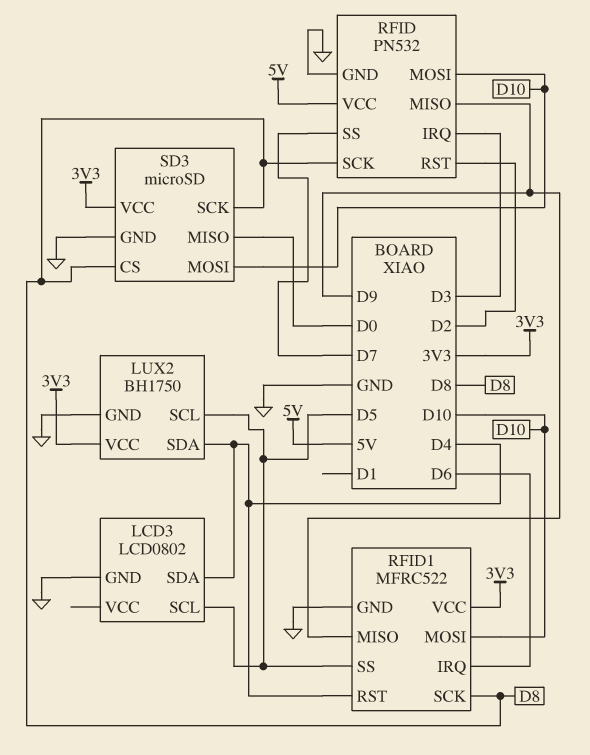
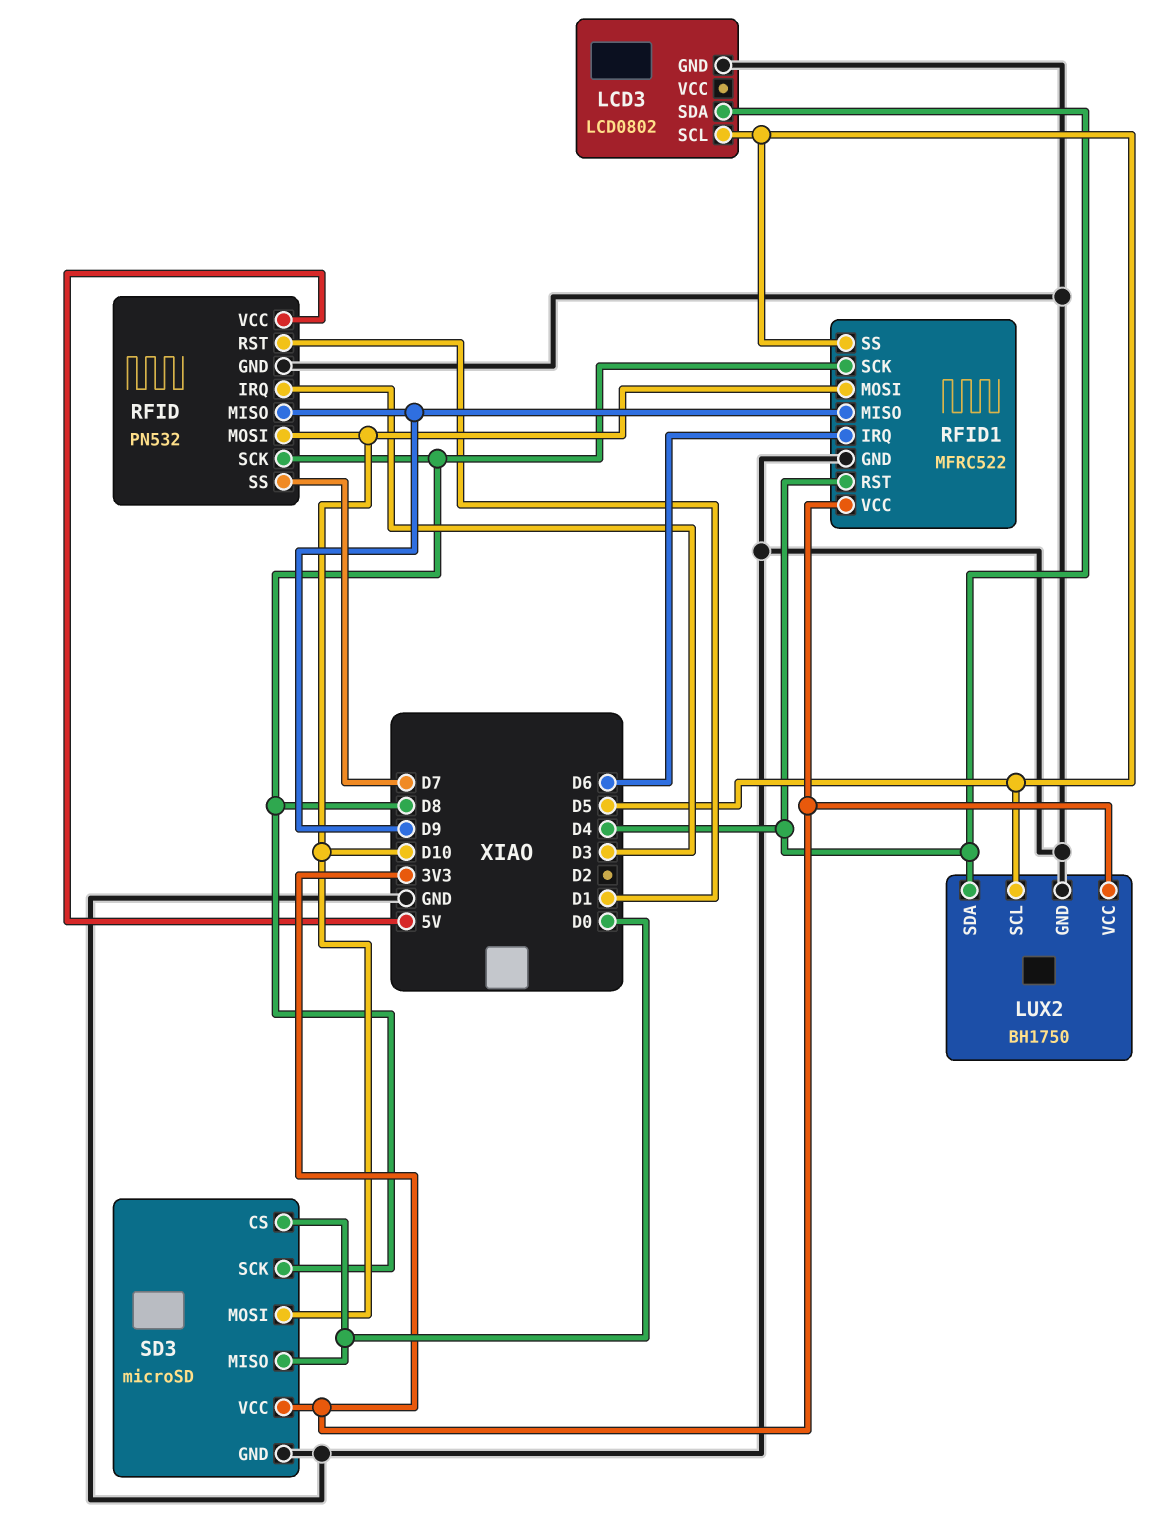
RFID pin RST: D2 -> D1
SD3 pin CS: D8 -> D0

